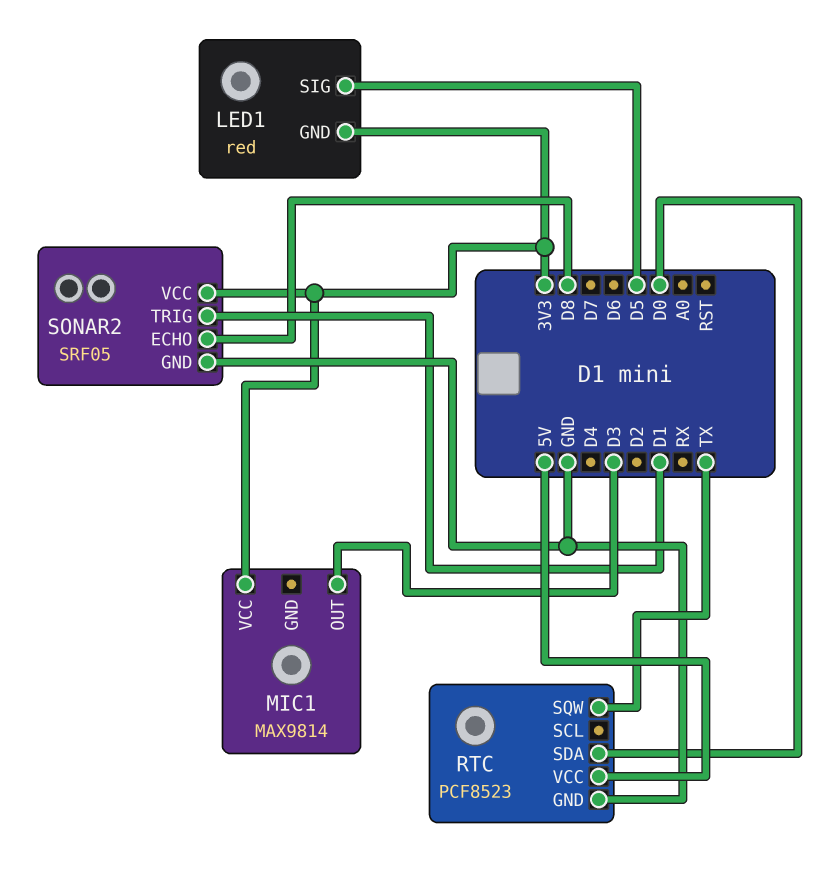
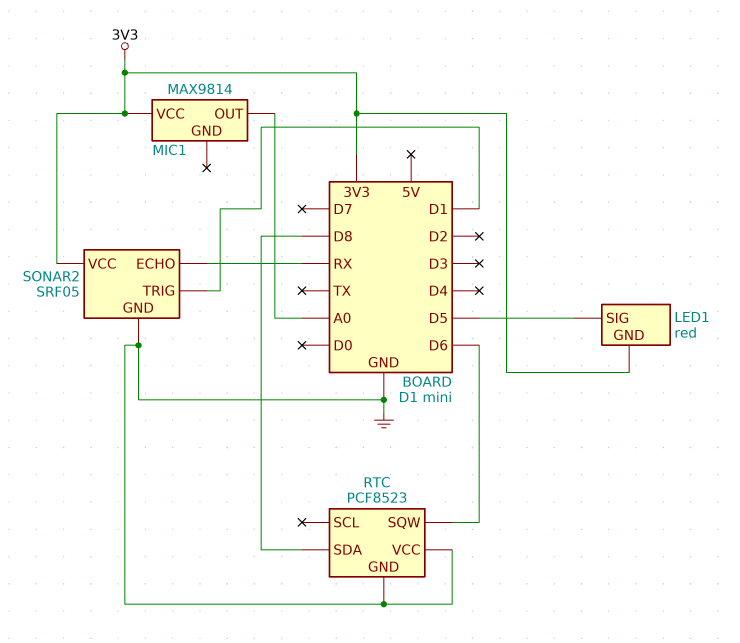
MIC1 pin OUT: D3 -> A0
RTC pin SDA: D0 -> D8
RTC pin SQW: TX -> D6
RTC pin VCC: 5V -> GND
SONAR2 pin ECHO: D8 -> RX

